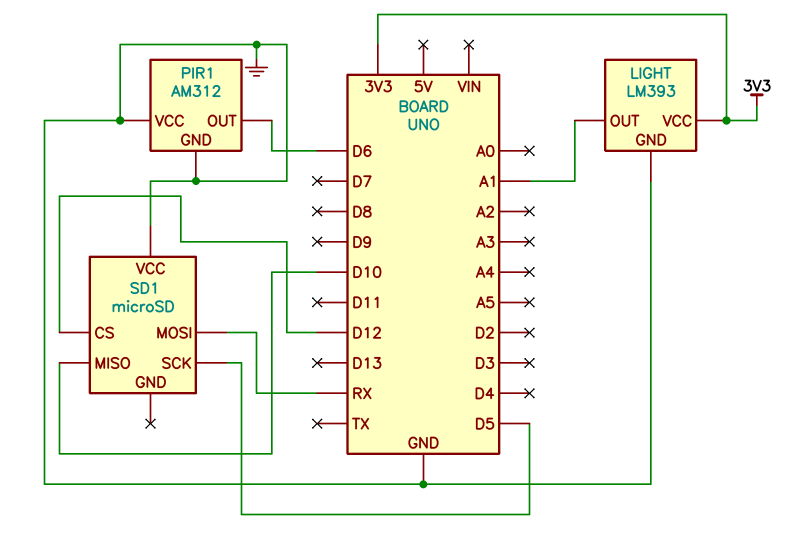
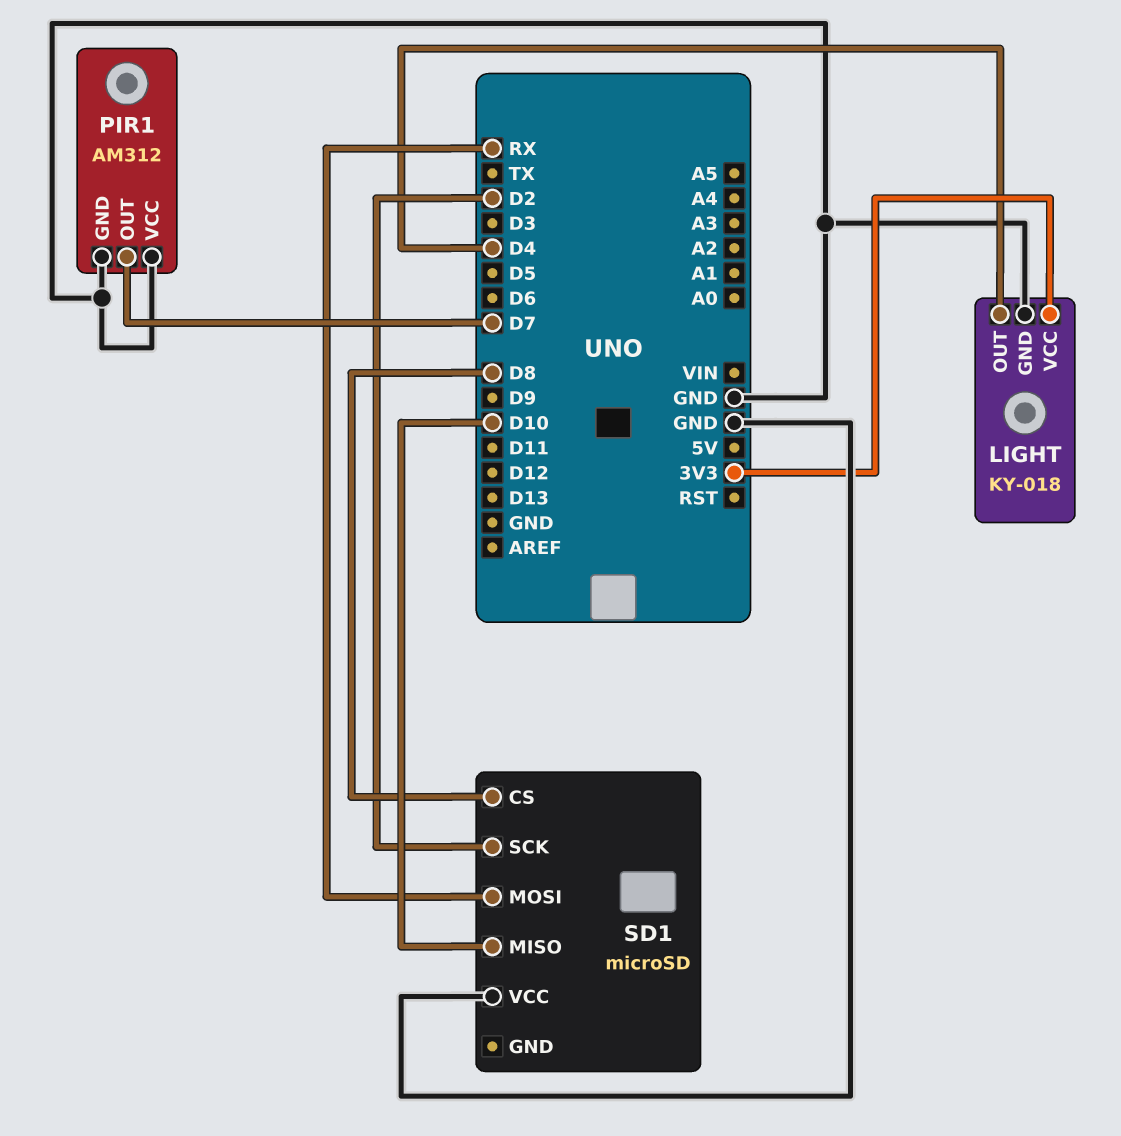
LIGHT: LM393 -> KY-018
LIGHT pin OUT: A1 -> D4
PIR1 pin OUT: D6 -> D7
SD1 pin CS: D12 -> D8
SD1 pin SCK: D5 -> D2

